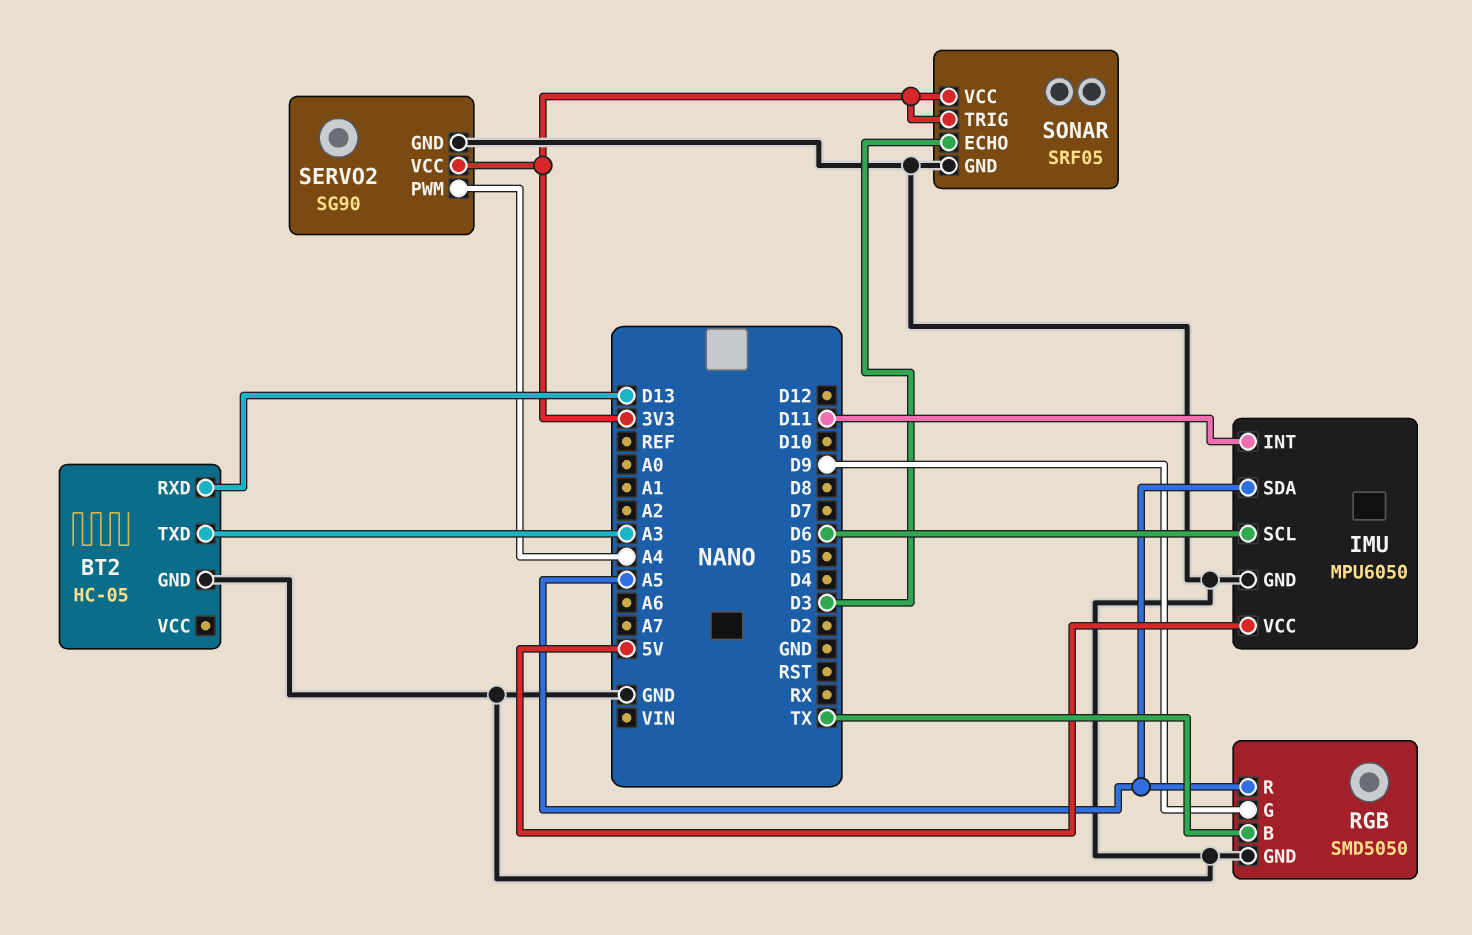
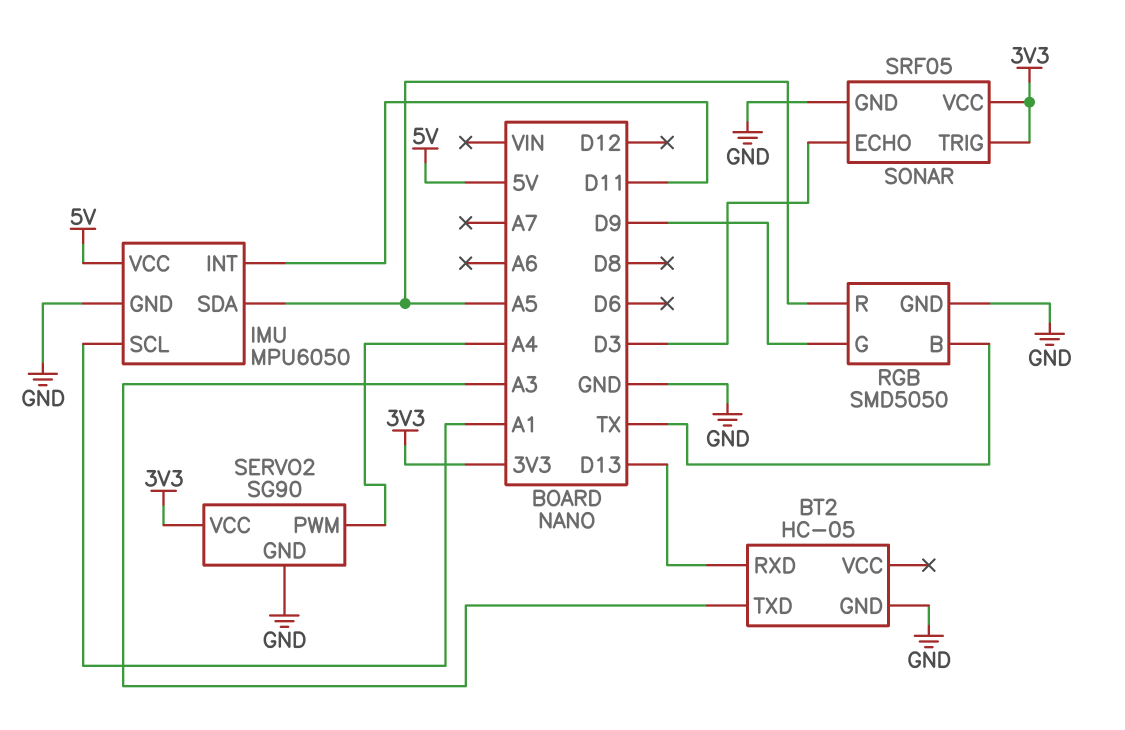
IMU pin SCL: D6 -> A1

